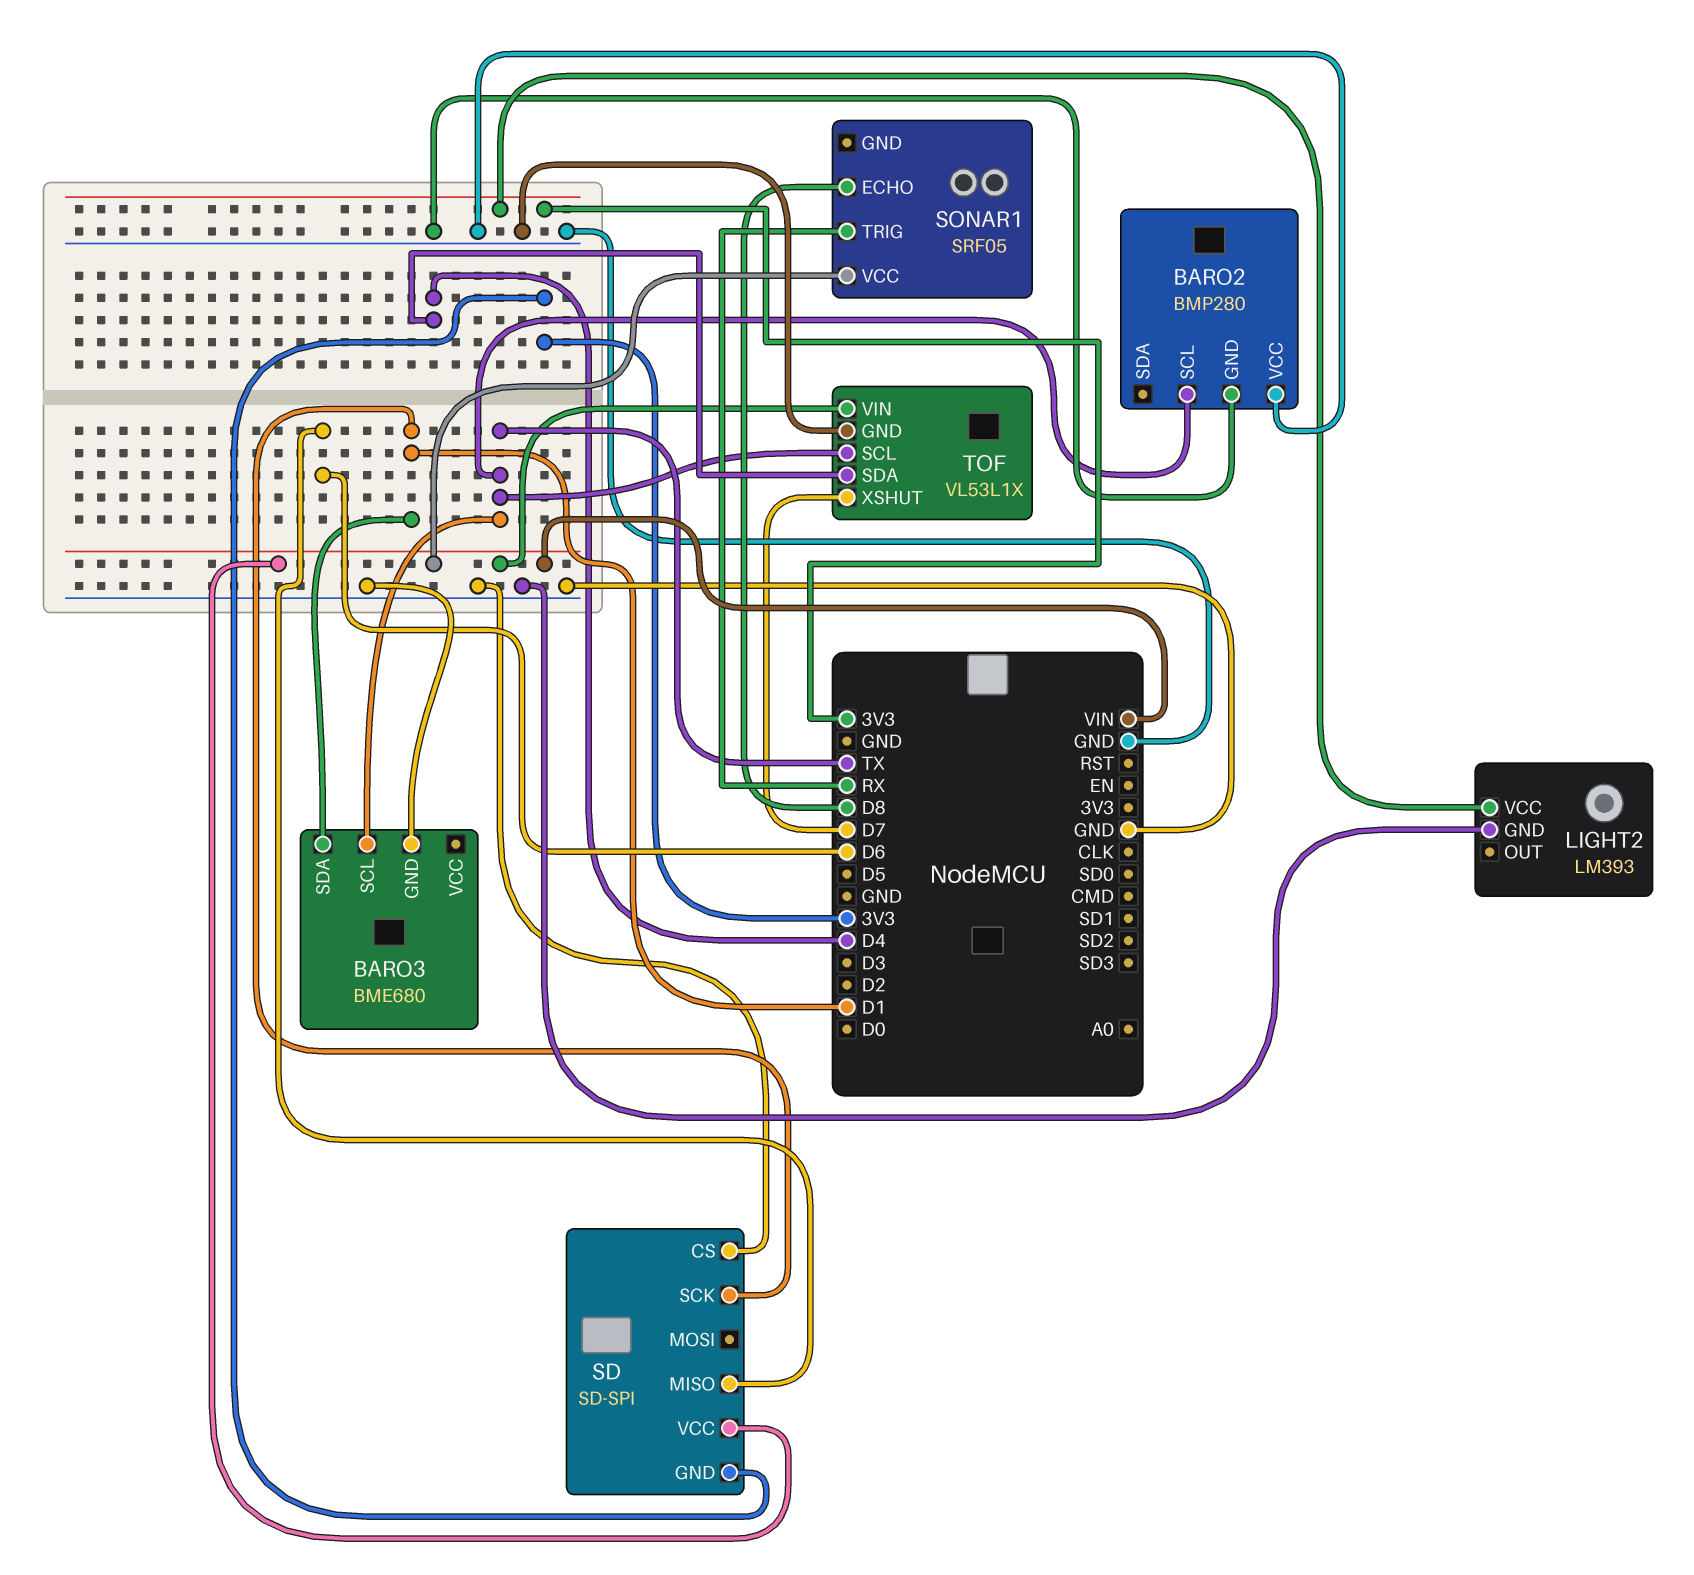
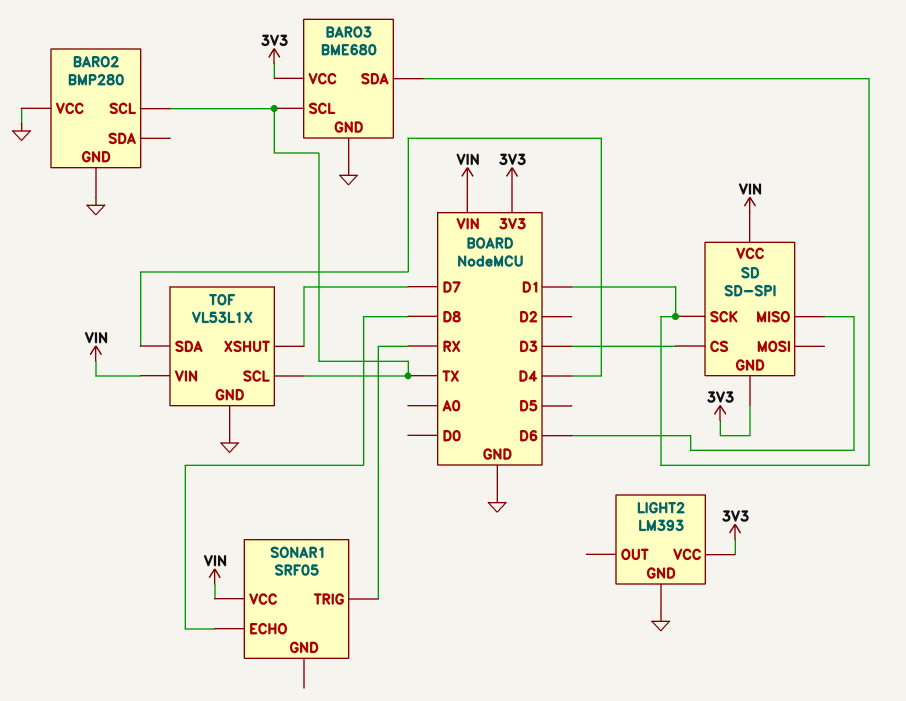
BARO3 pin VCC: none -> 3V3
SD pin CS: GND -> D3

